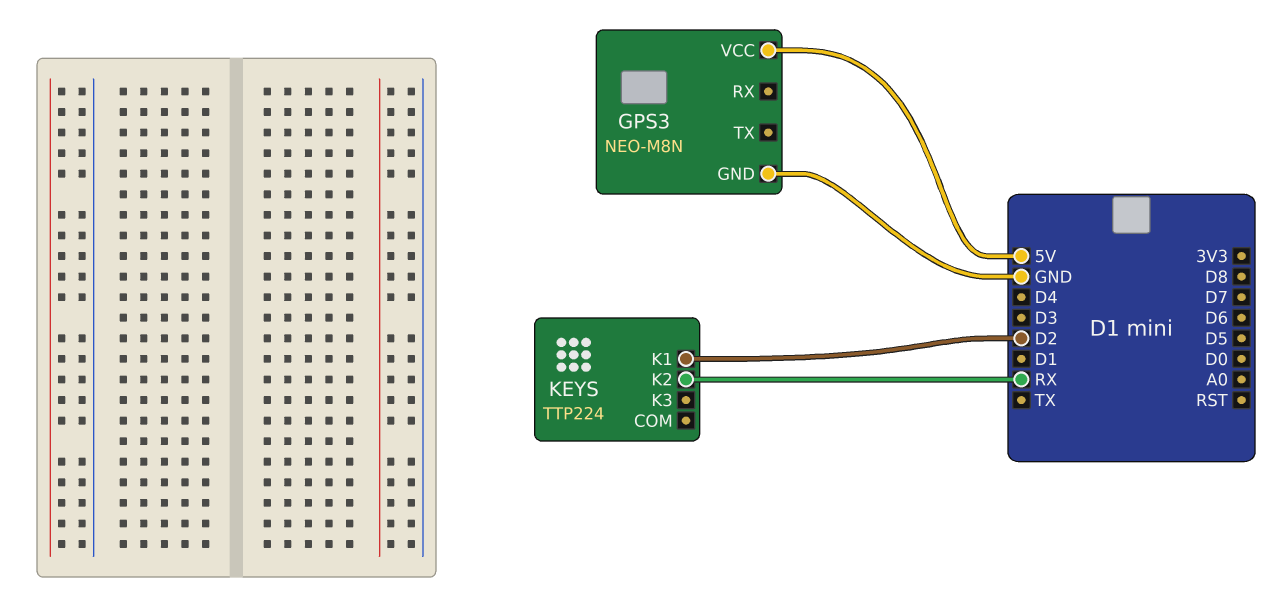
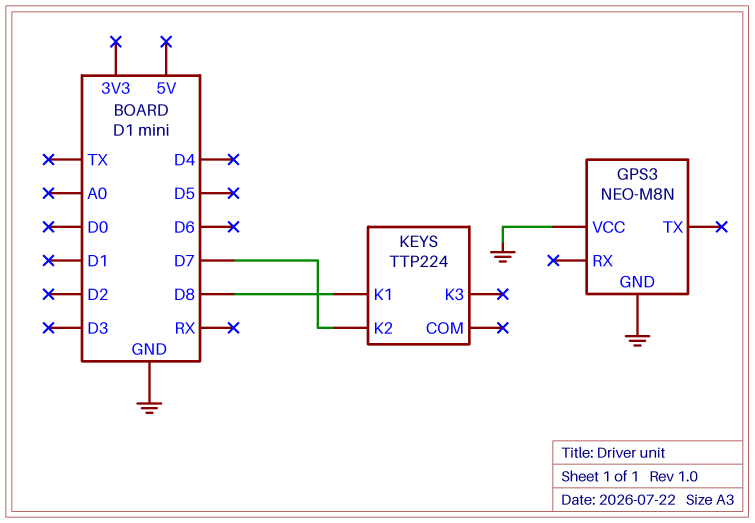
GPS3 pin VCC: 5V -> GND
KEYS pin K1: D2 -> D8
KEYS pin K2: RX -> D7

